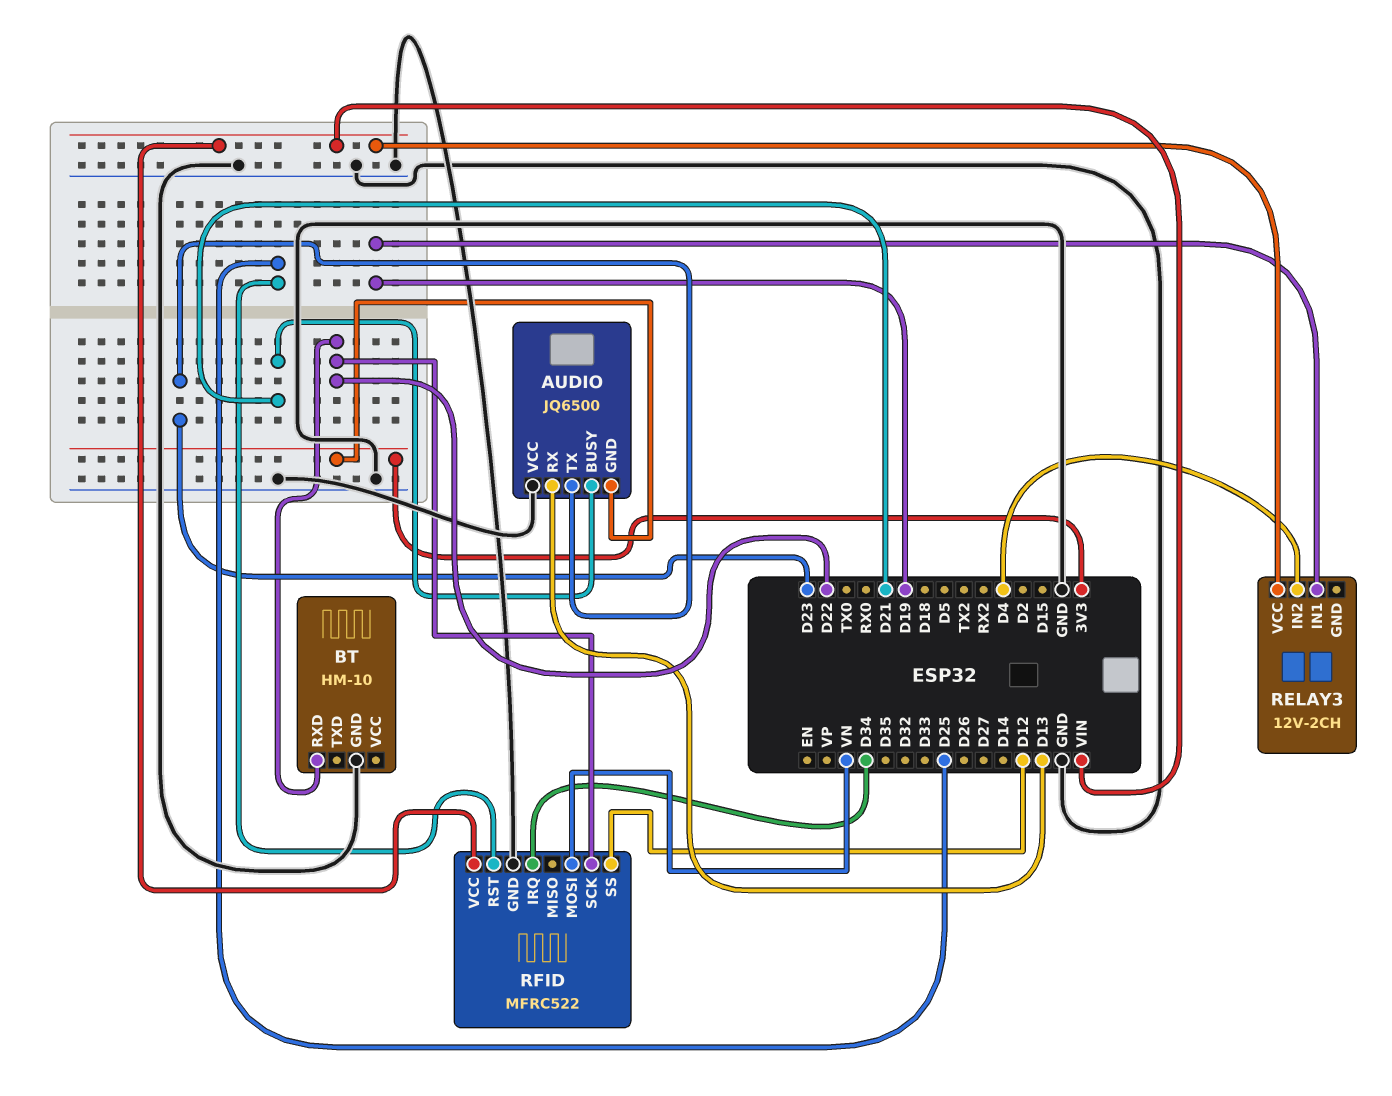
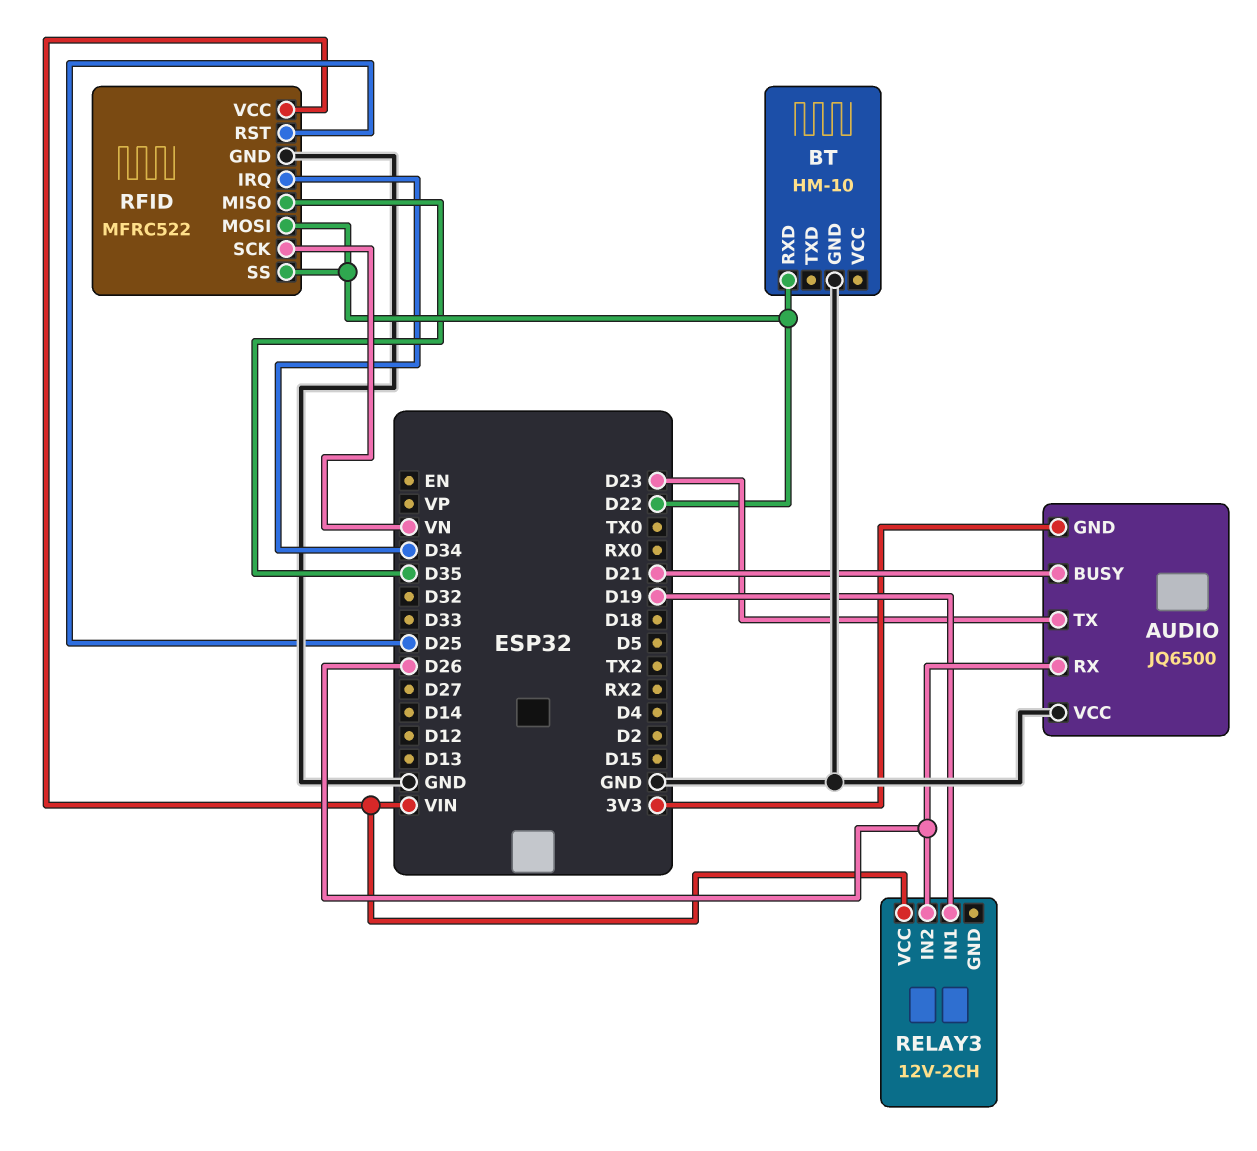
AUDIO pin RX: D13 -> D26
RELAY3 pin IN2: D4 -> D26
RFID pin MISO: none -> D35
RFID pin MOSI: VN -> D22
RFID pin SCK: D22 -> VN
RFID pin SS: D12 -> D22

